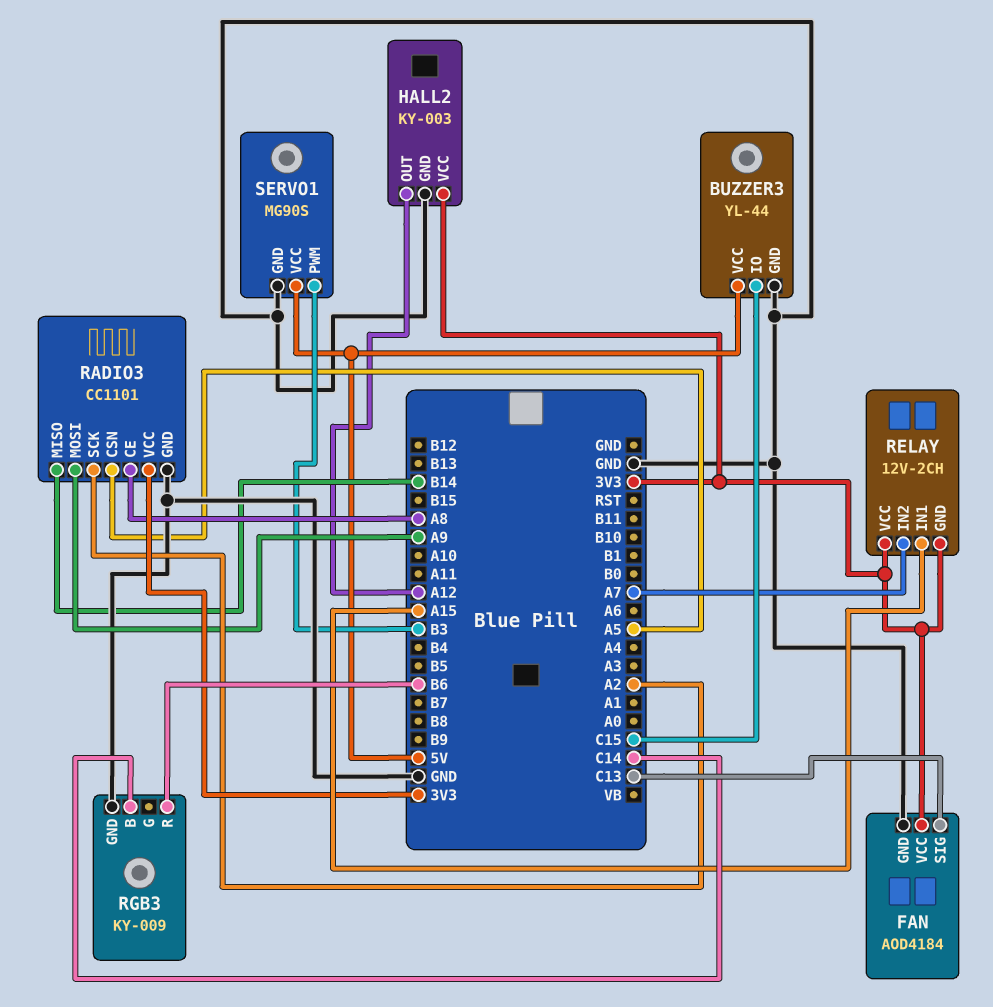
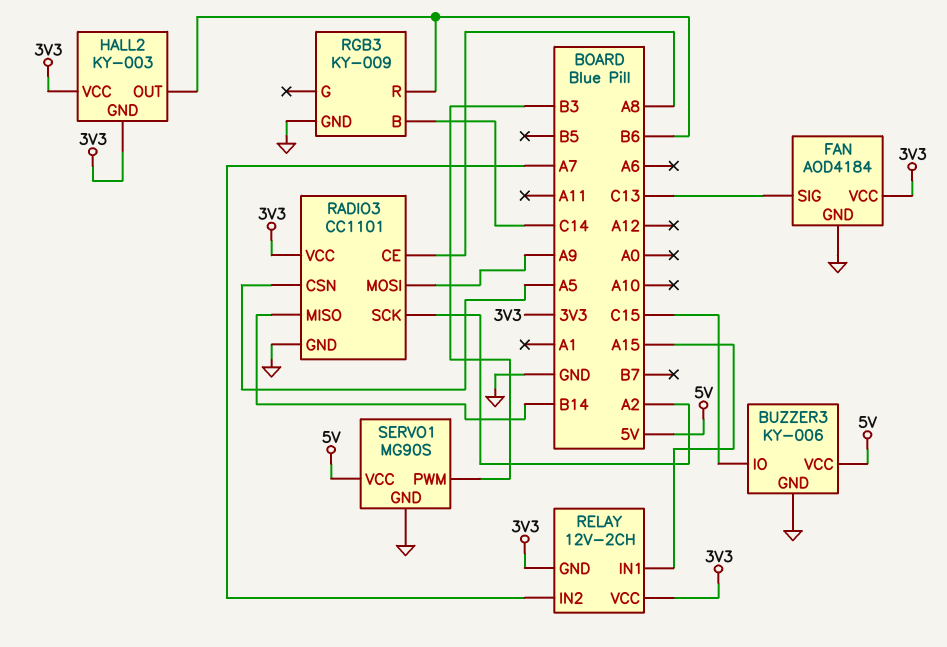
BUZZER3: YL-44 -> KY-006
HALL2 pin GND: GND -> 3V3
HALL2 pin OUT: A12 -> B6

